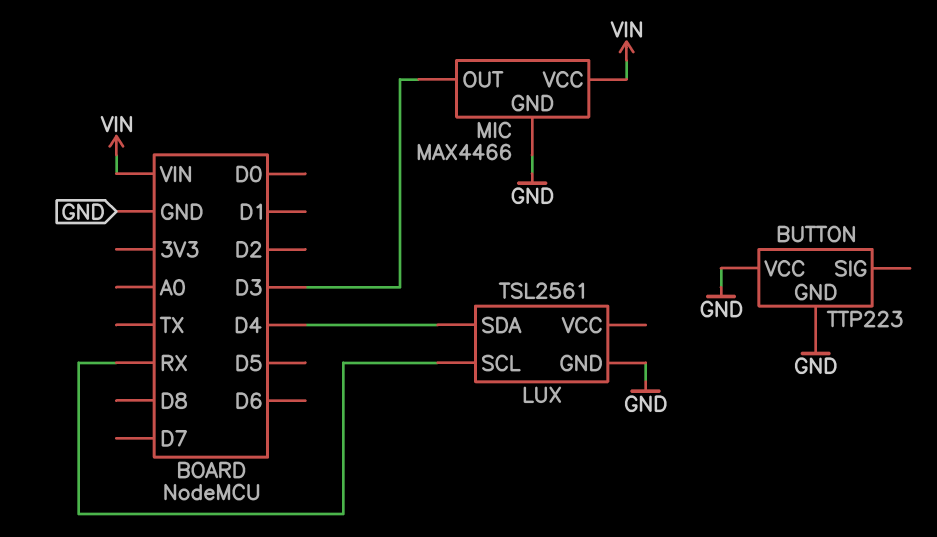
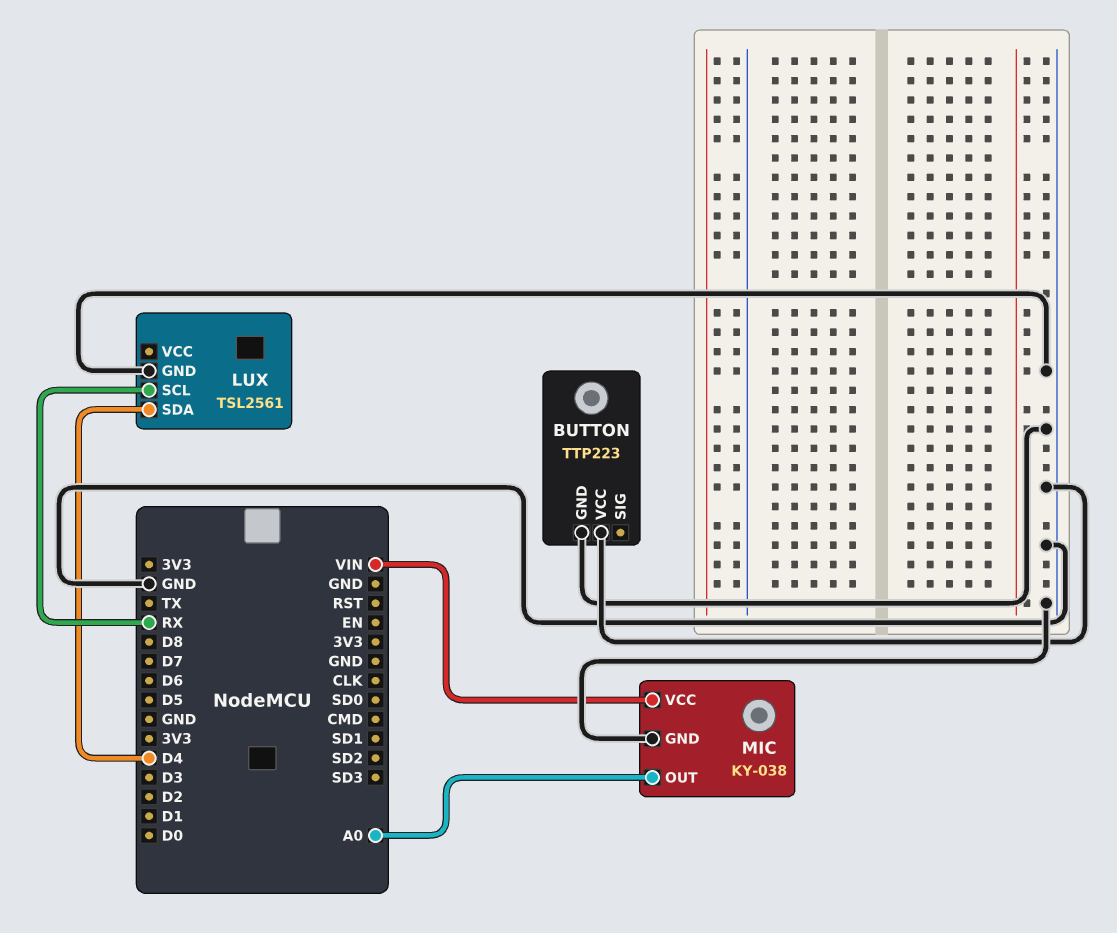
MIC: MAX4466 -> KY-038
MIC pin OUT: D3 -> A0

